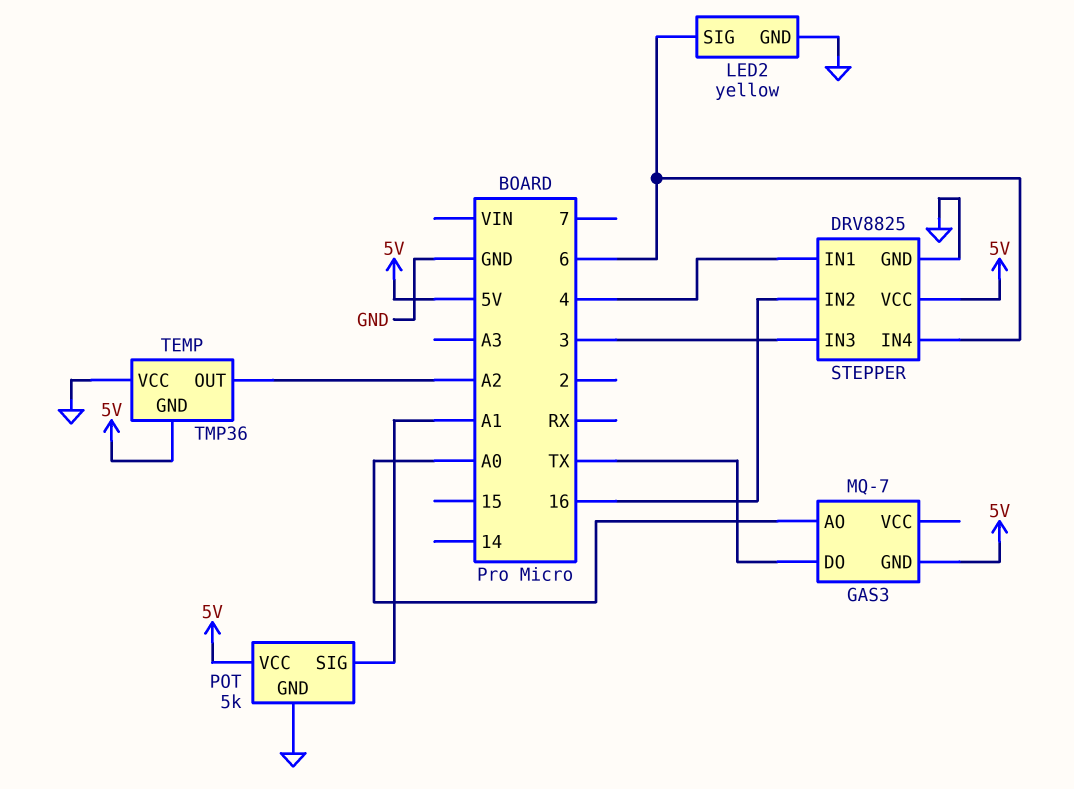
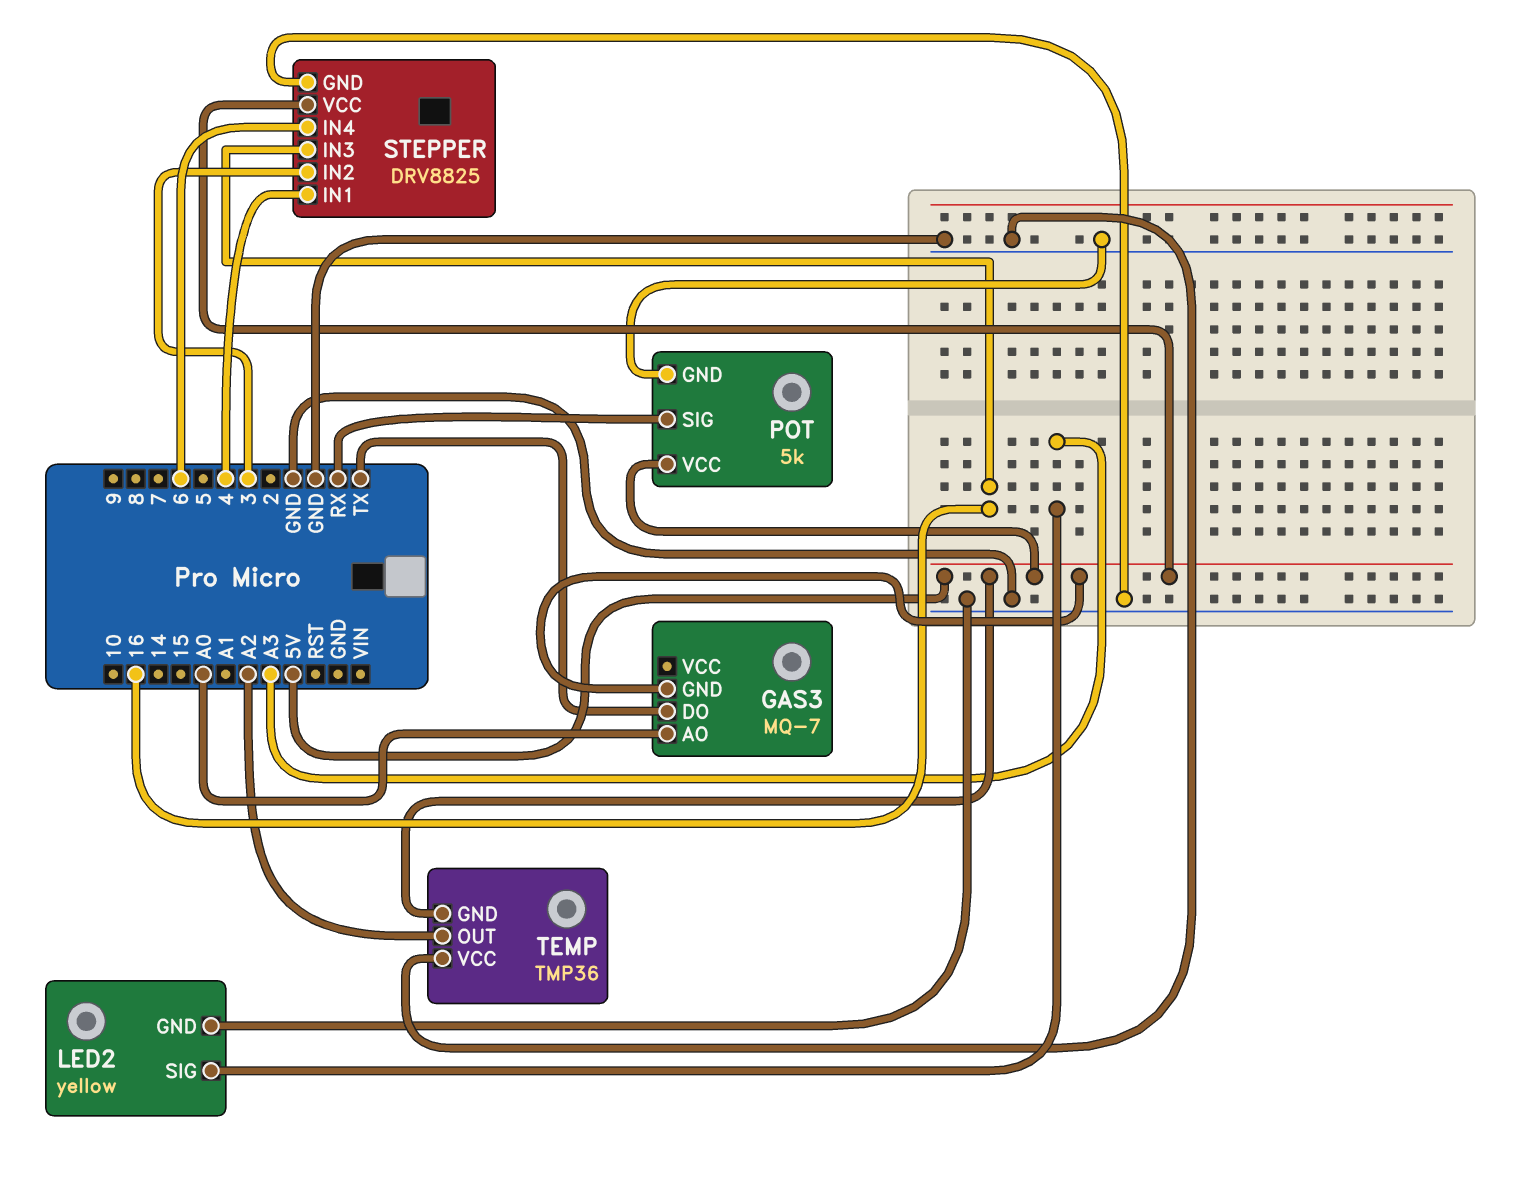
LED2 pin SIG: 6 -> A3
POT pin SIG: A1 -> RX
STEPPER pin IN2: 16 -> 3
STEPPER pin IN3: 3 -> 16

